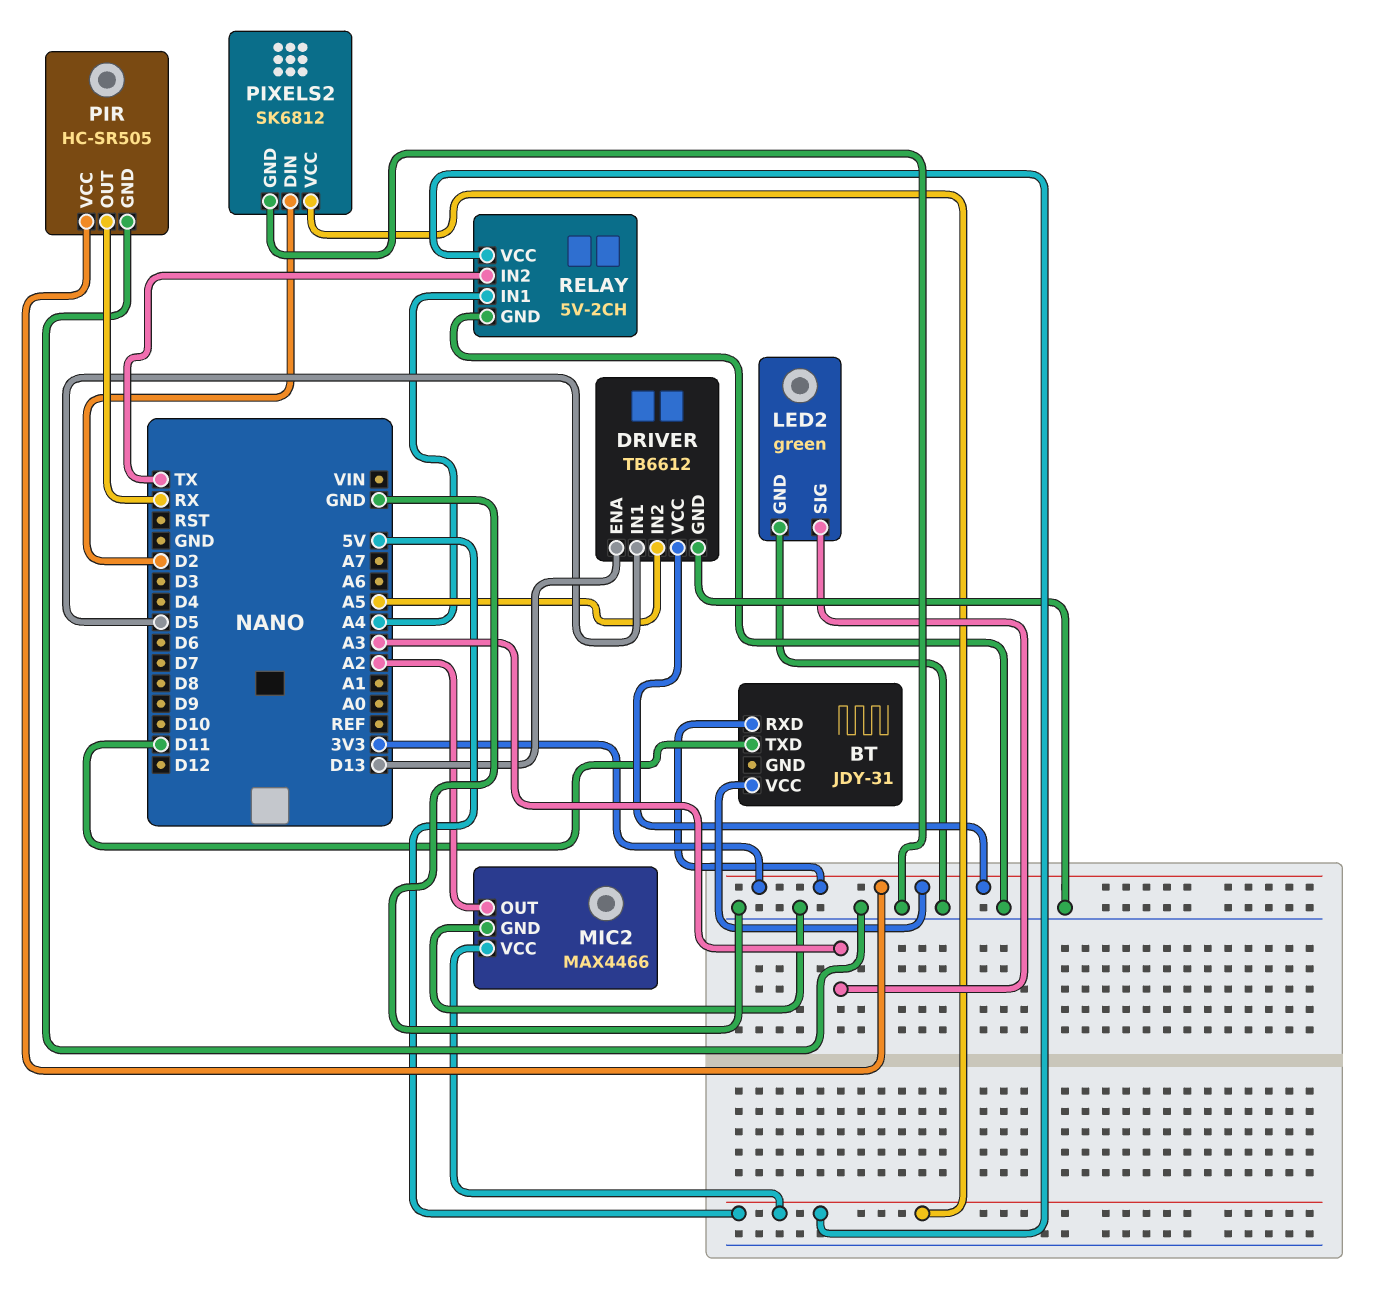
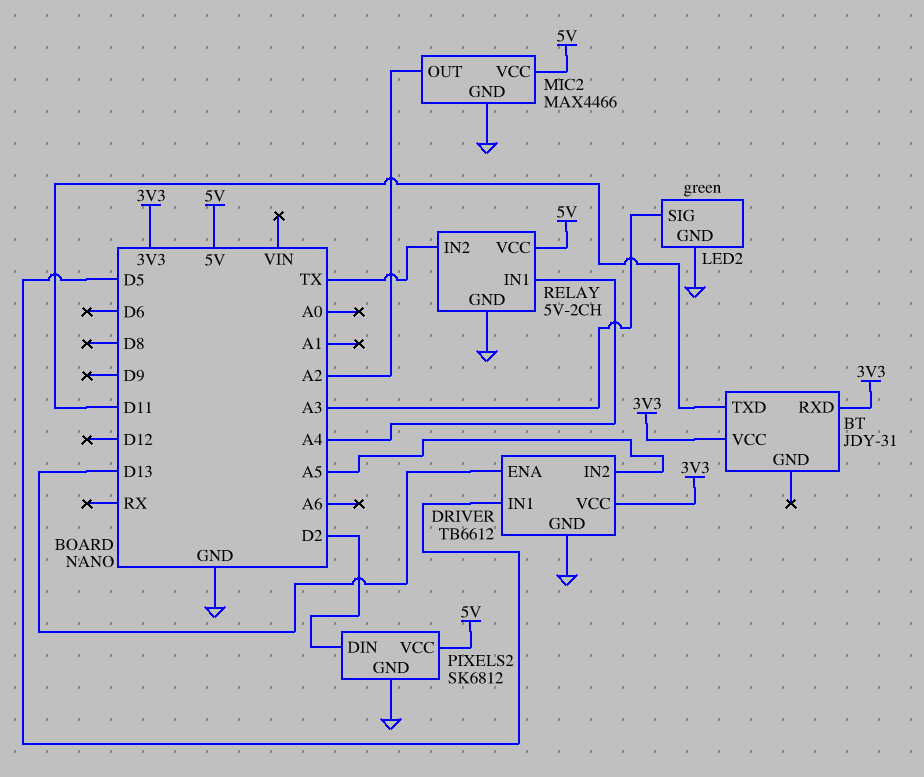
PIR: HC-SR505 -> none
PIR pin GND: GND -> none
PIR pin OUT: RX -> none
PIR pin VCC: 3V3 -> none

